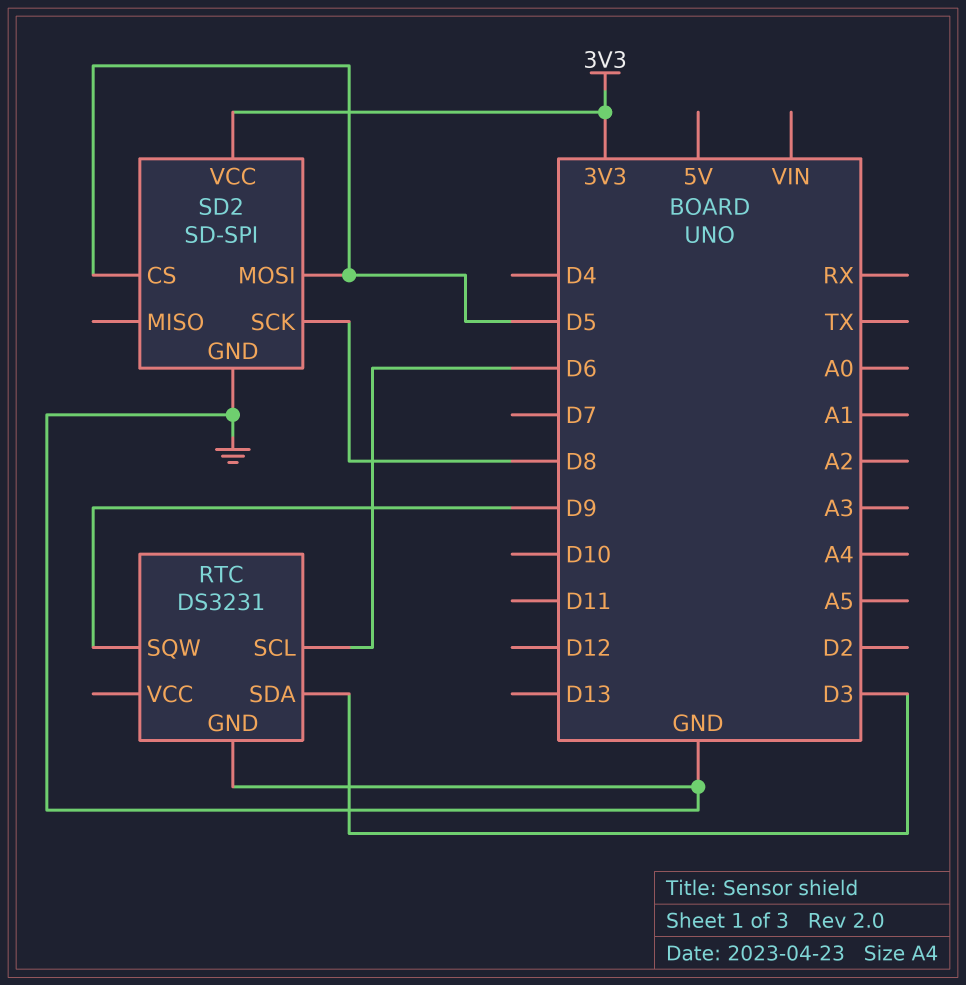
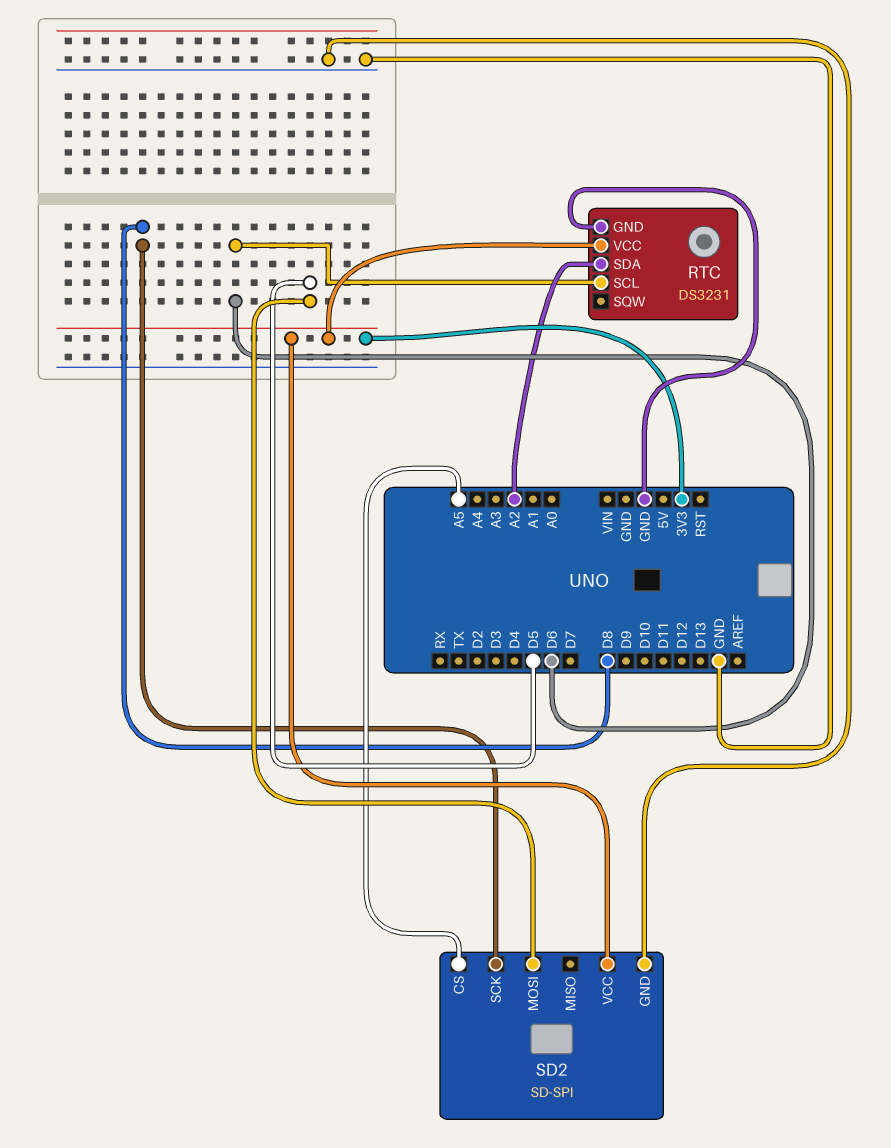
RTC pin SDA: D3 -> A2
RTC pin SQW: D9 -> none
RTC pin VCC: none -> 3V3
SD2 pin CS: D5 -> A5

